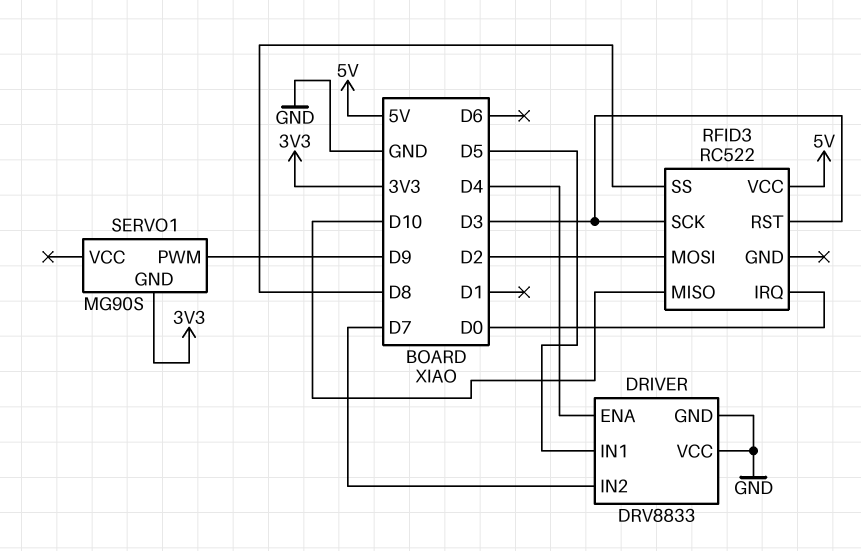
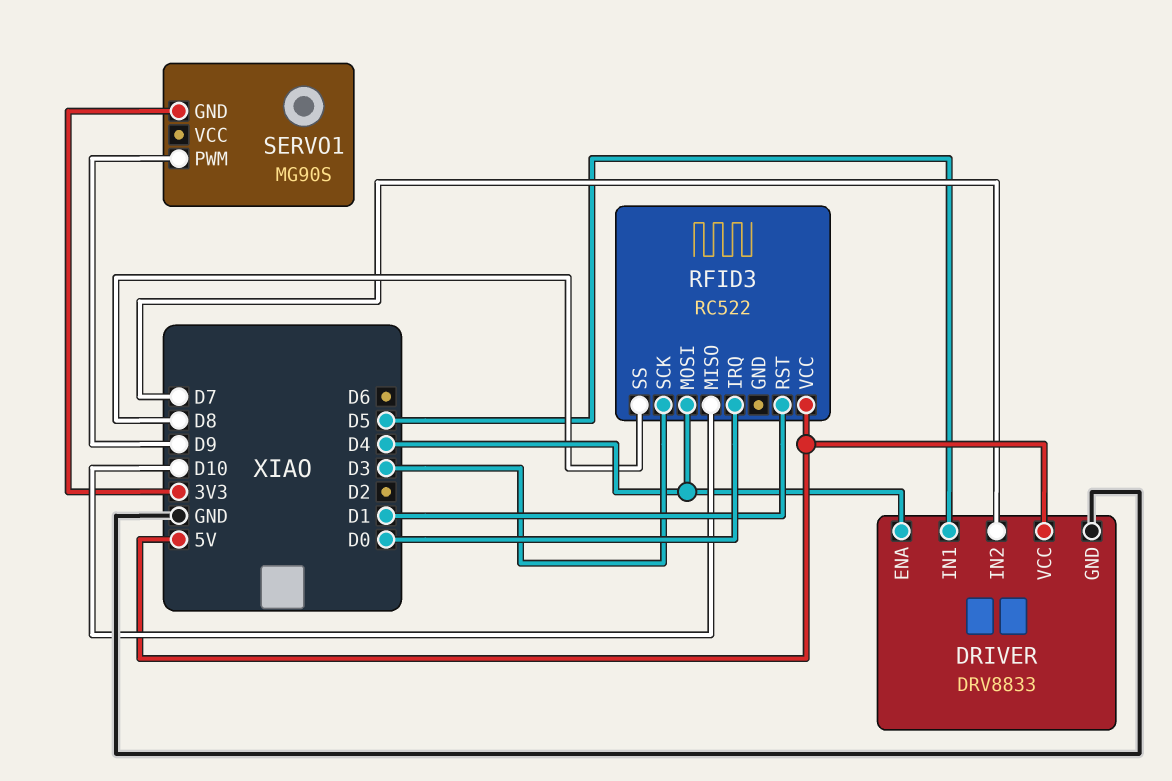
DRIVER pin VCC: GND -> 5V
RFID3 pin MOSI: D2 -> D4
RFID3 pin RST: D3 -> D1

